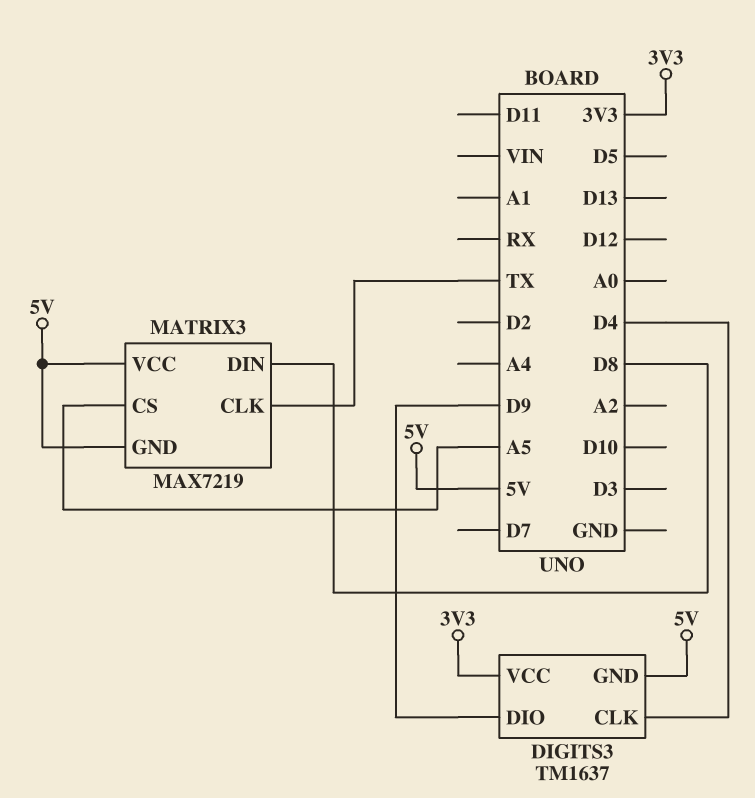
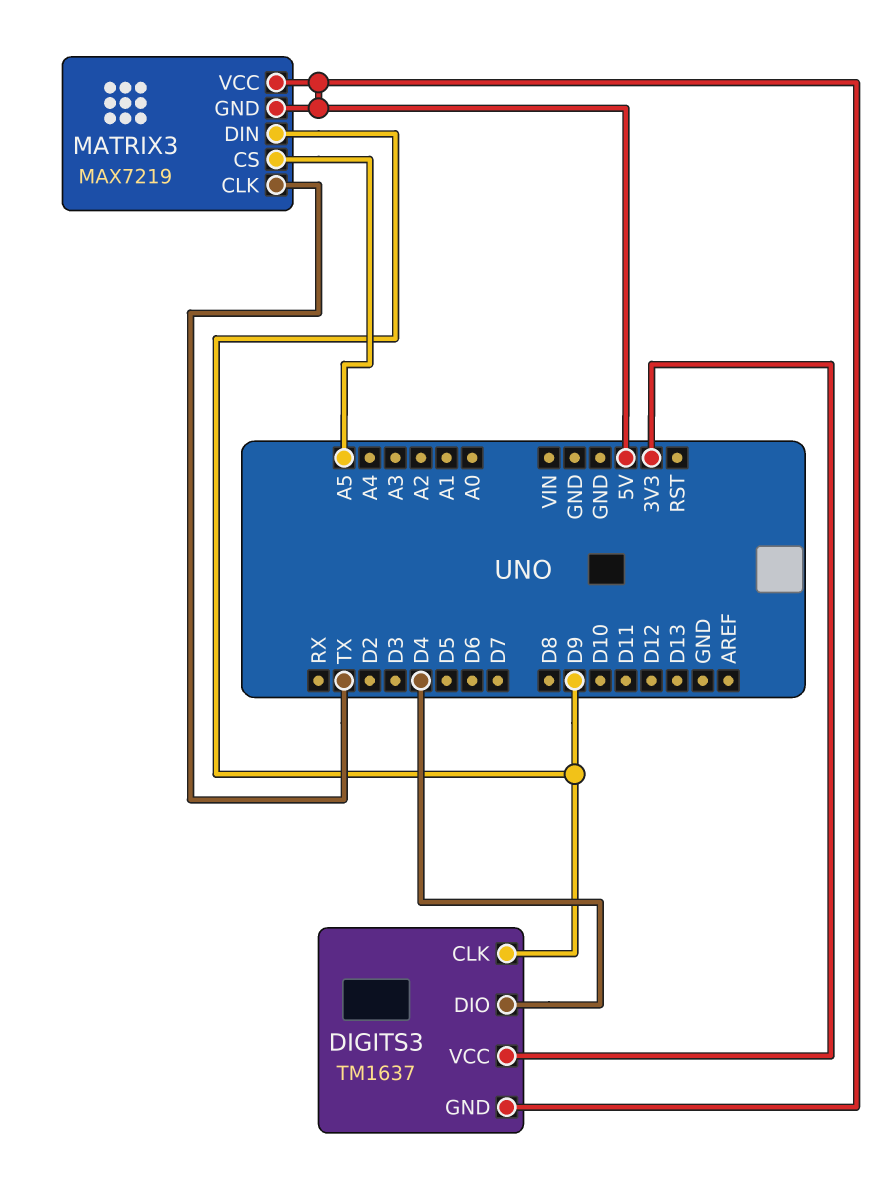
DIGITS3 pin CLK: D4 -> D9
DIGITS3 pin DIO: D9 -> D4
MATRIX3 pin DIN: D8 -> D9

